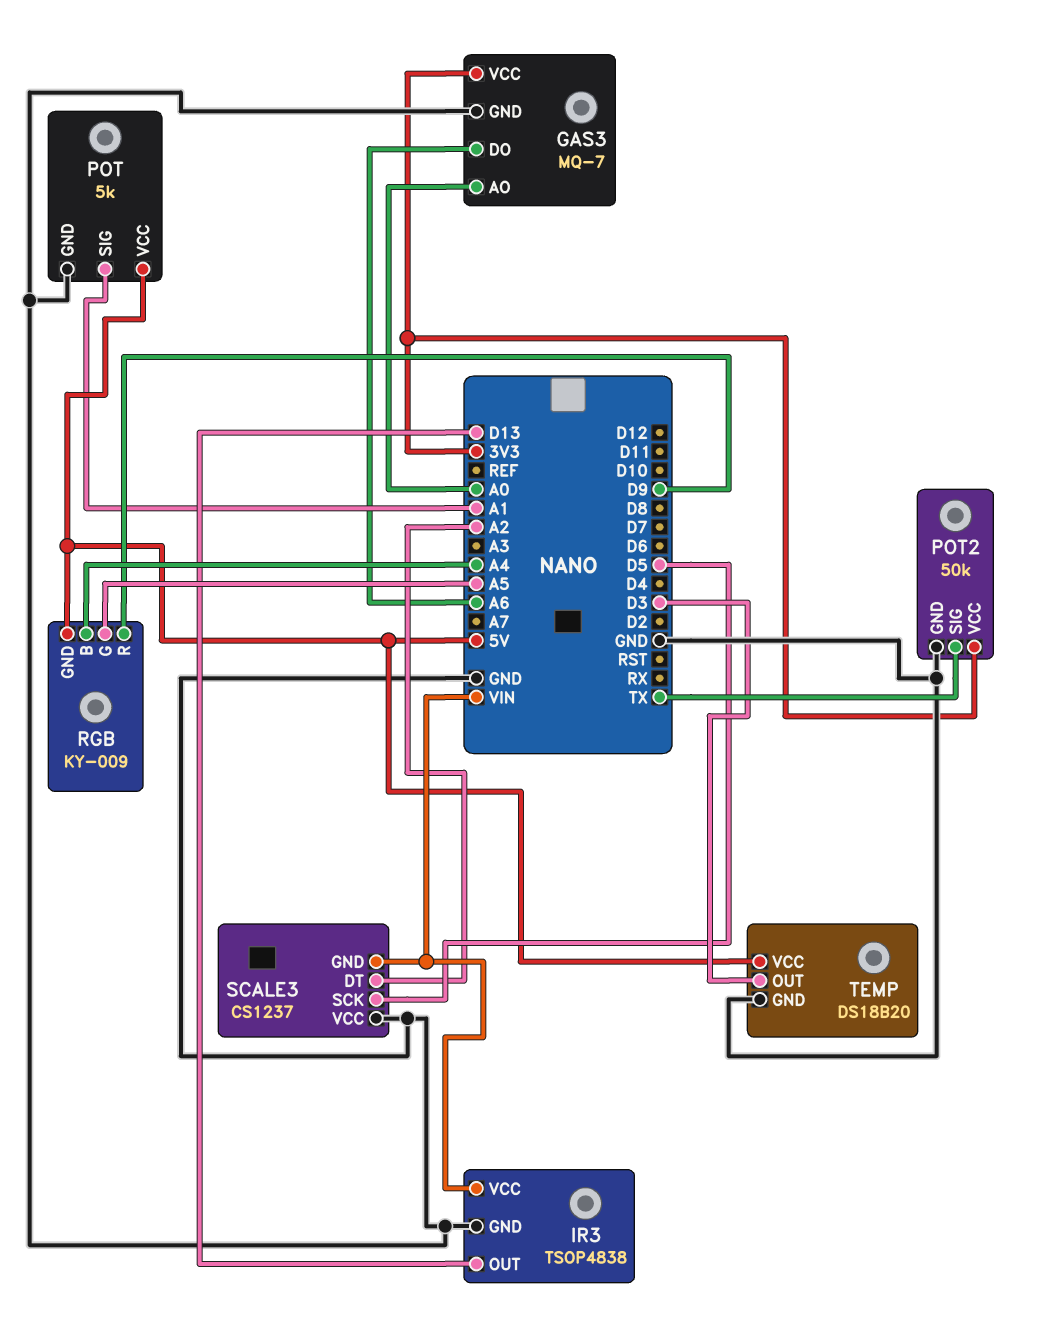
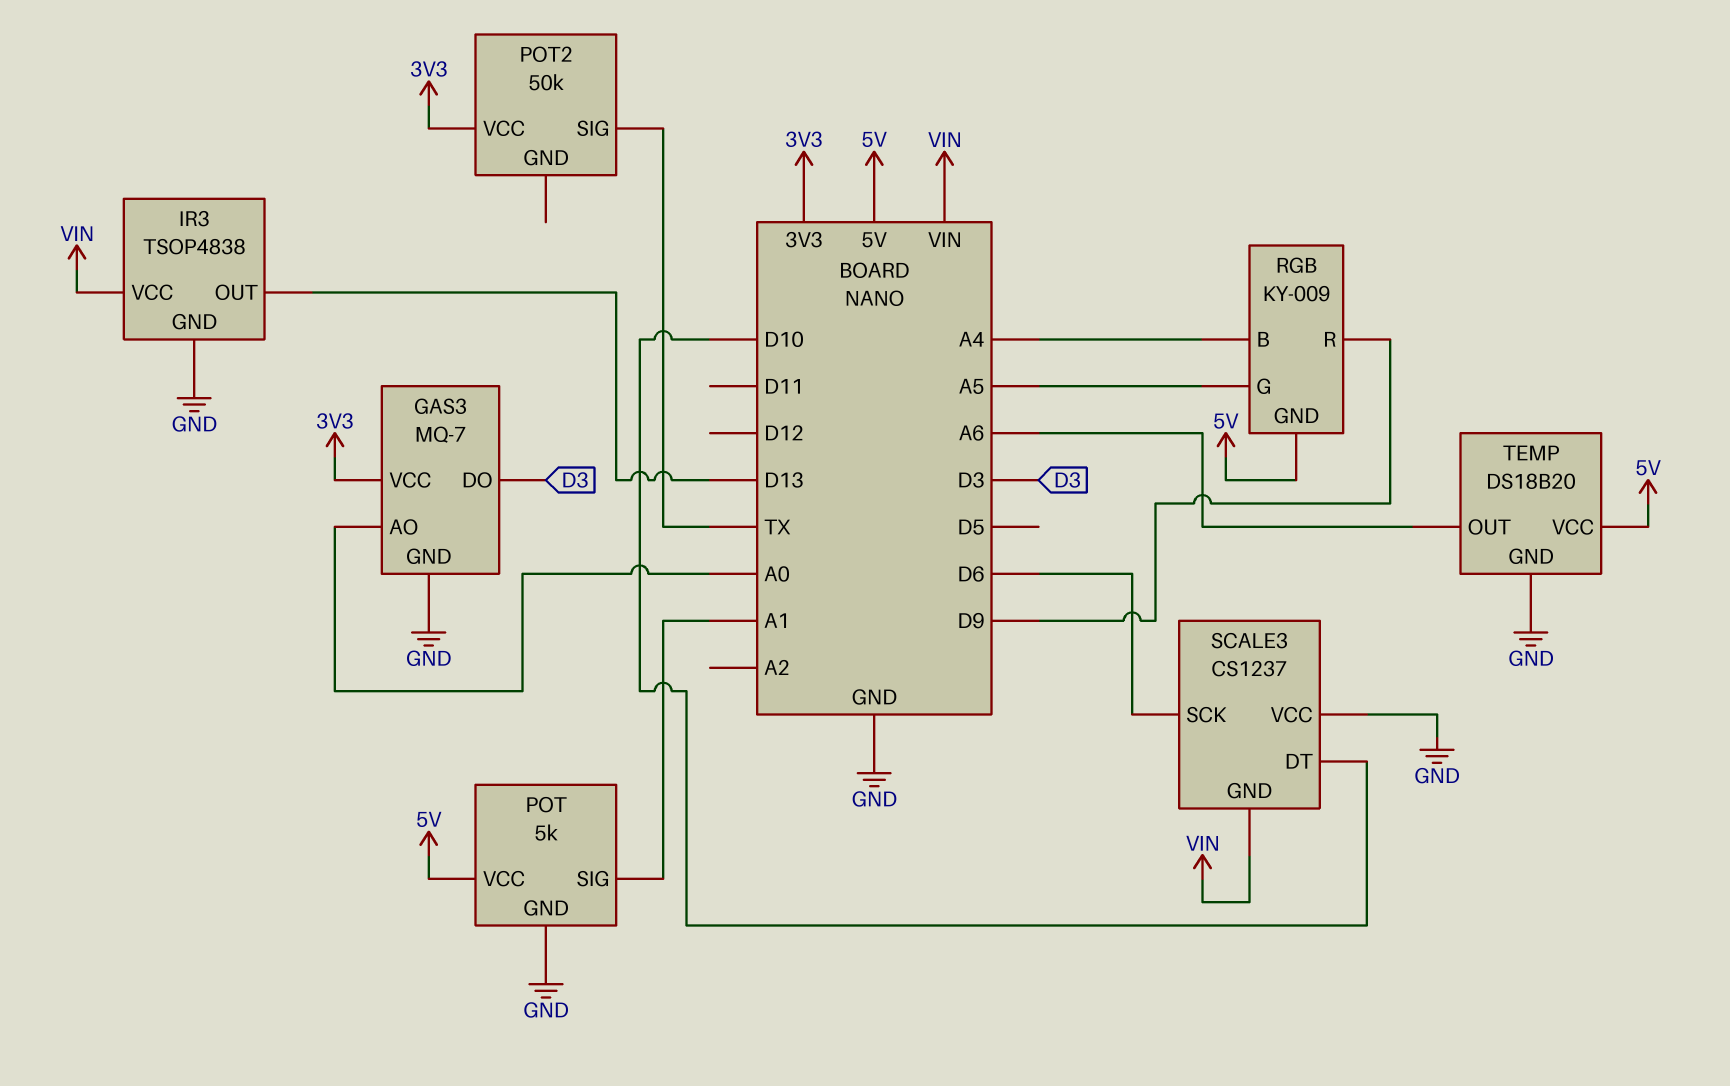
GAS3 pin DO: A6 -> D3
POT2 pin GND: GND -> none
SCALE3 pin DT: A2 -> D10
SCALE3 pin SCK: D5 -> D6
TEMP pin OUT: D3 -> A6

